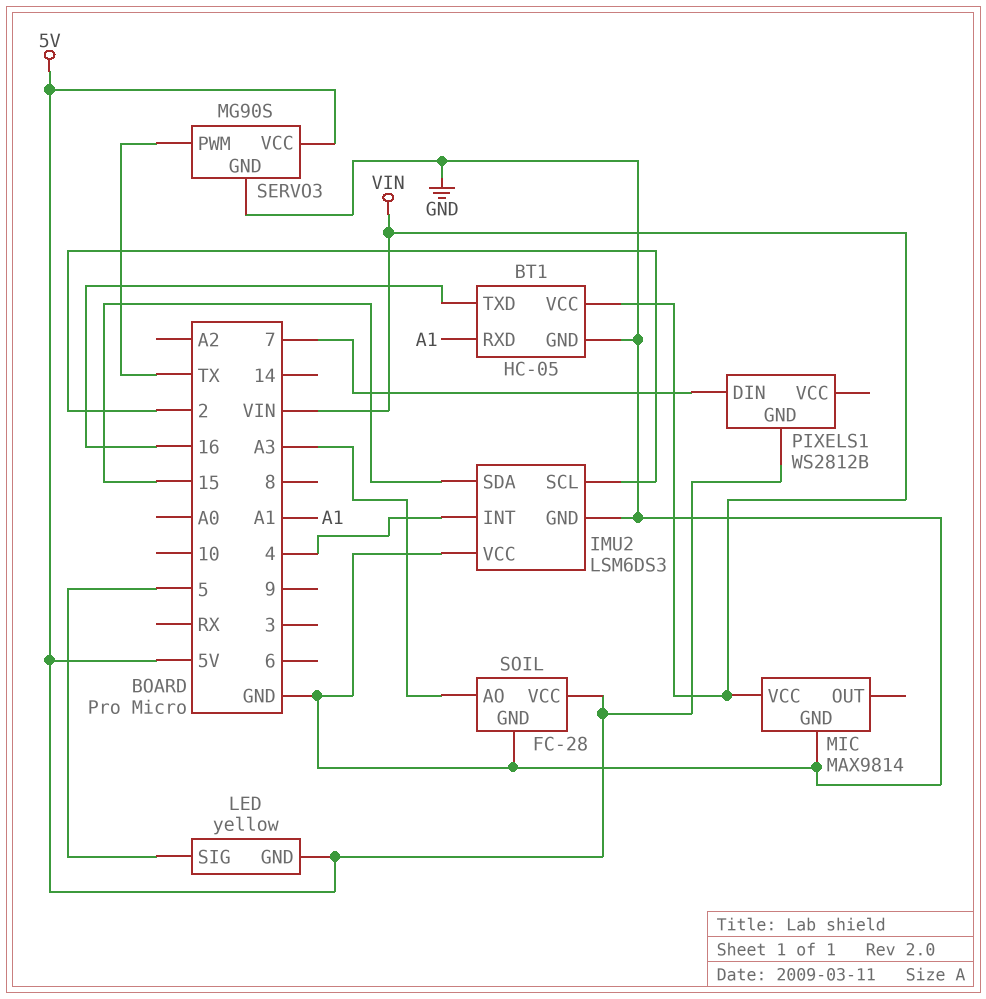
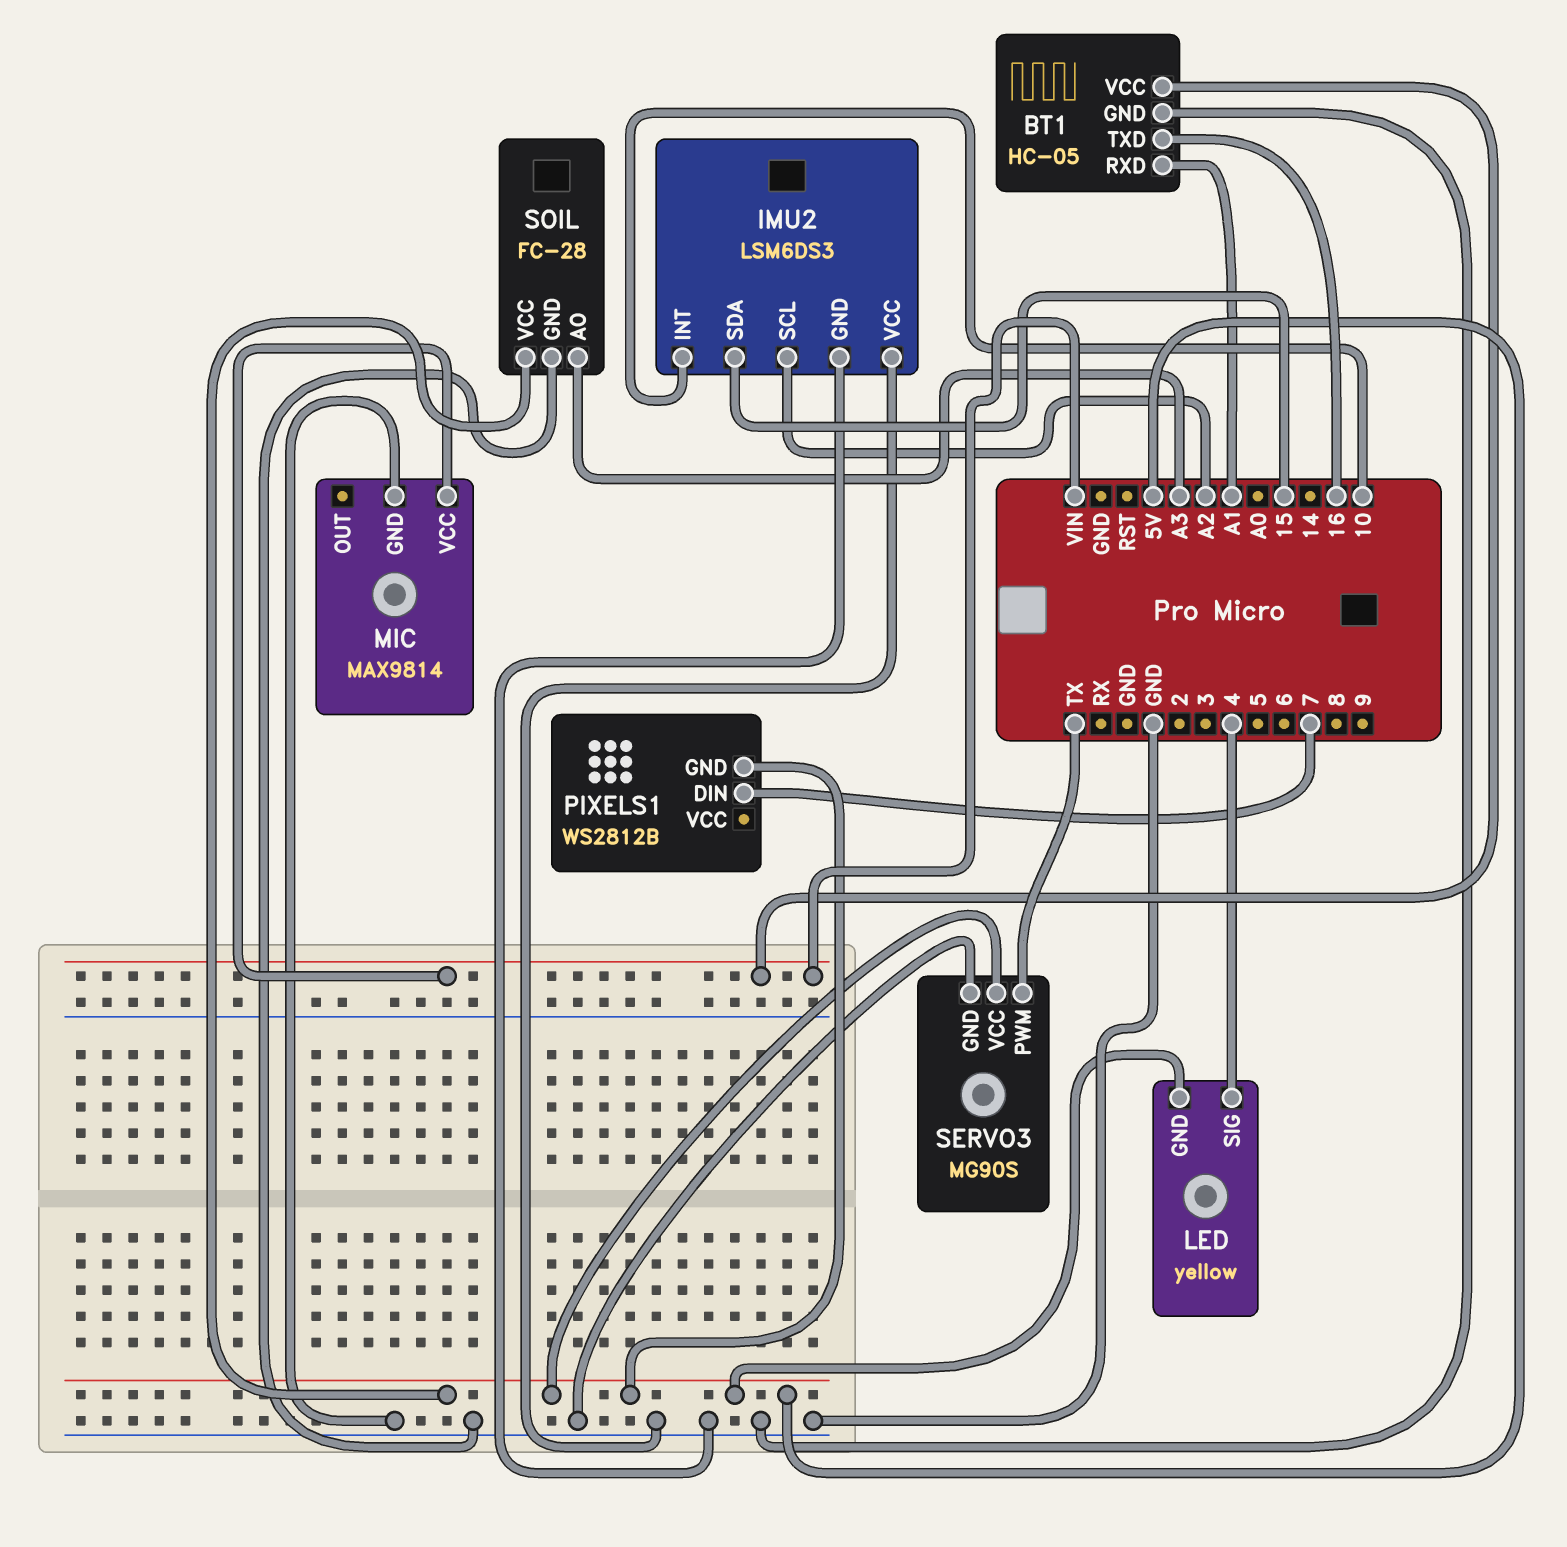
IMU2 pin INT: 4 -> 10
IMU2 pin SCL: 2 -> A2
LED pin SIG: 5 -> 4

